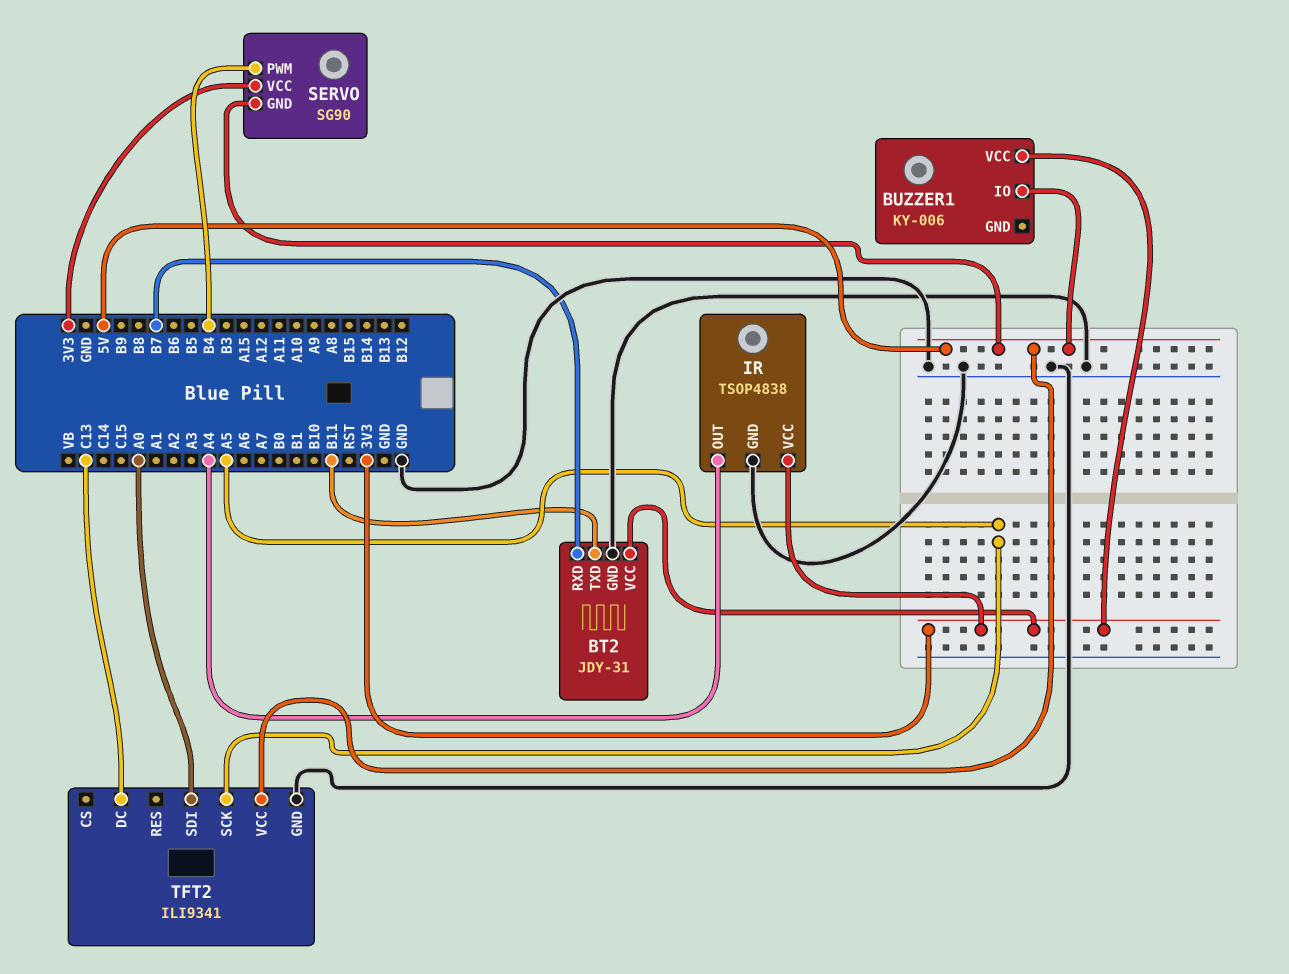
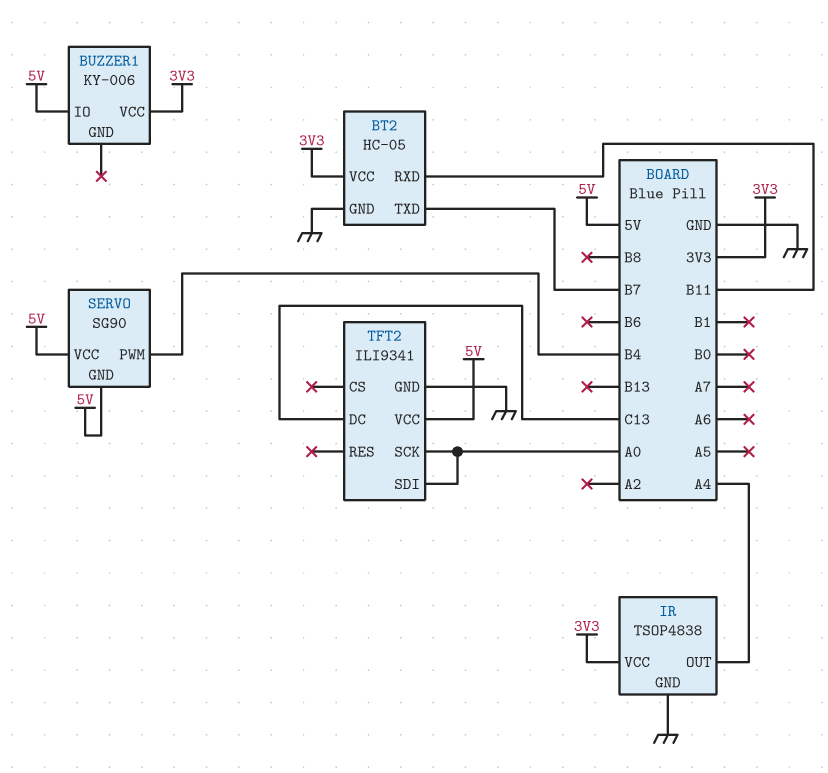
BT2: JDY-31 -> HC-05
BT2 pin RXD: B7 -> B11
BT2 pin TXD: B11 -> B7
SERVO pin VCC: 3V3 -> 5V
TFT2 pin SCK: A5 -> A0

